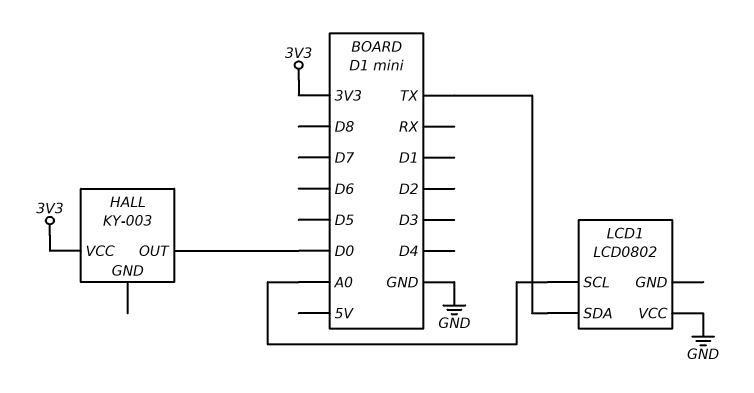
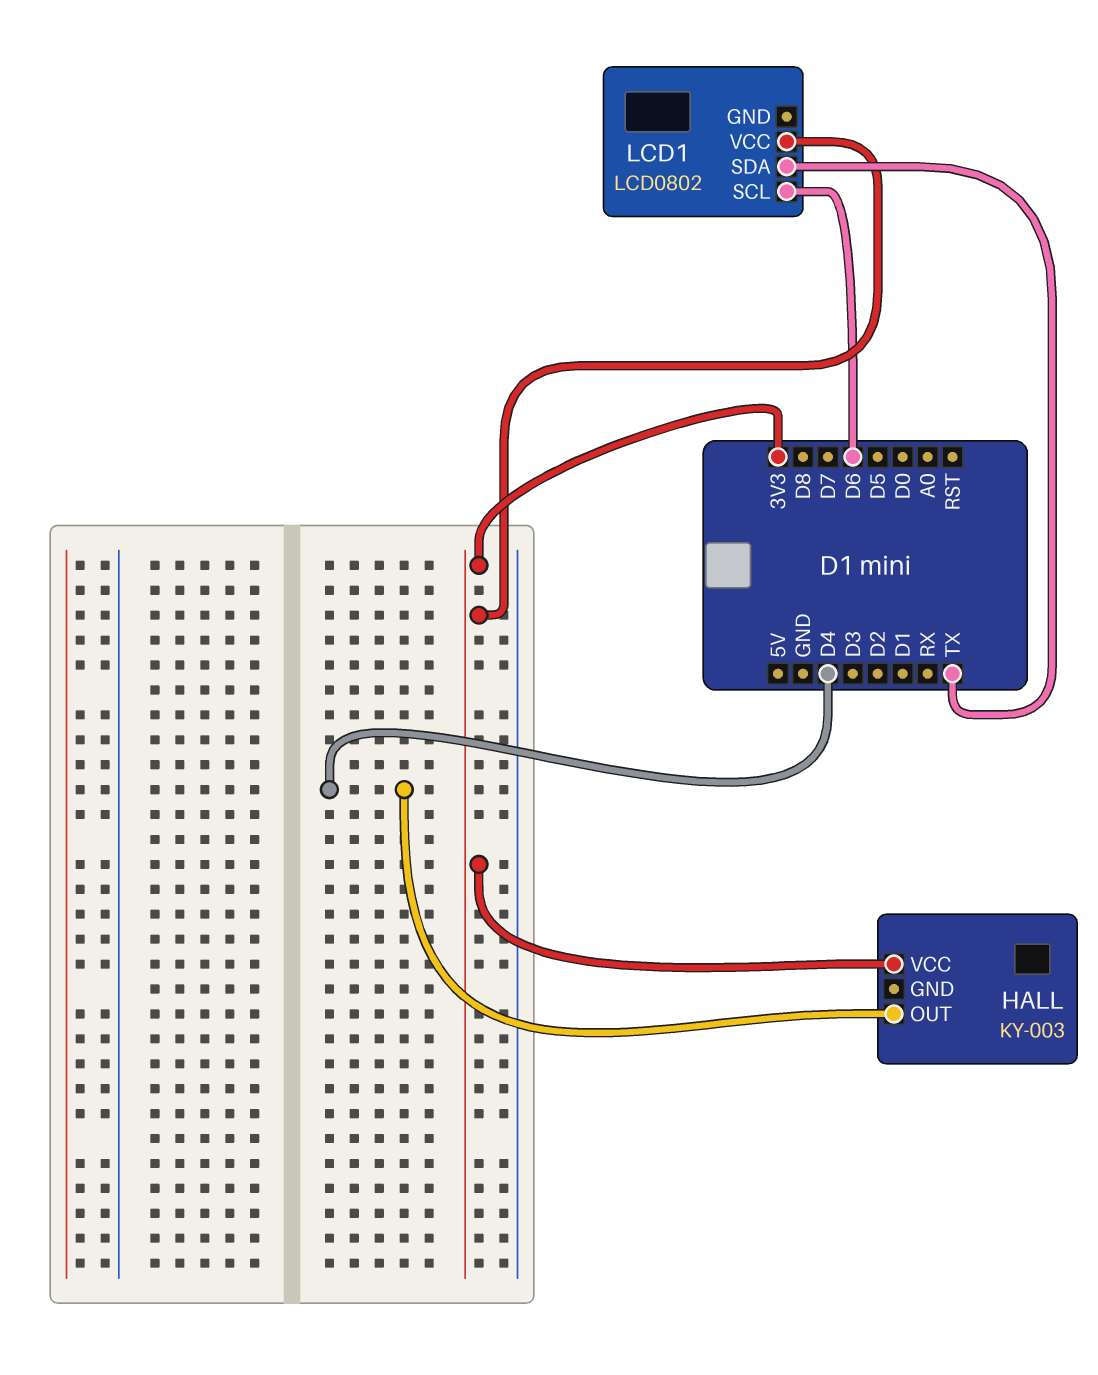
HALL pin OUT: D0 -> D4
LCD1 pin SCL: A0 -> D6
LCD1 pin VCC: GND -> 3V3

